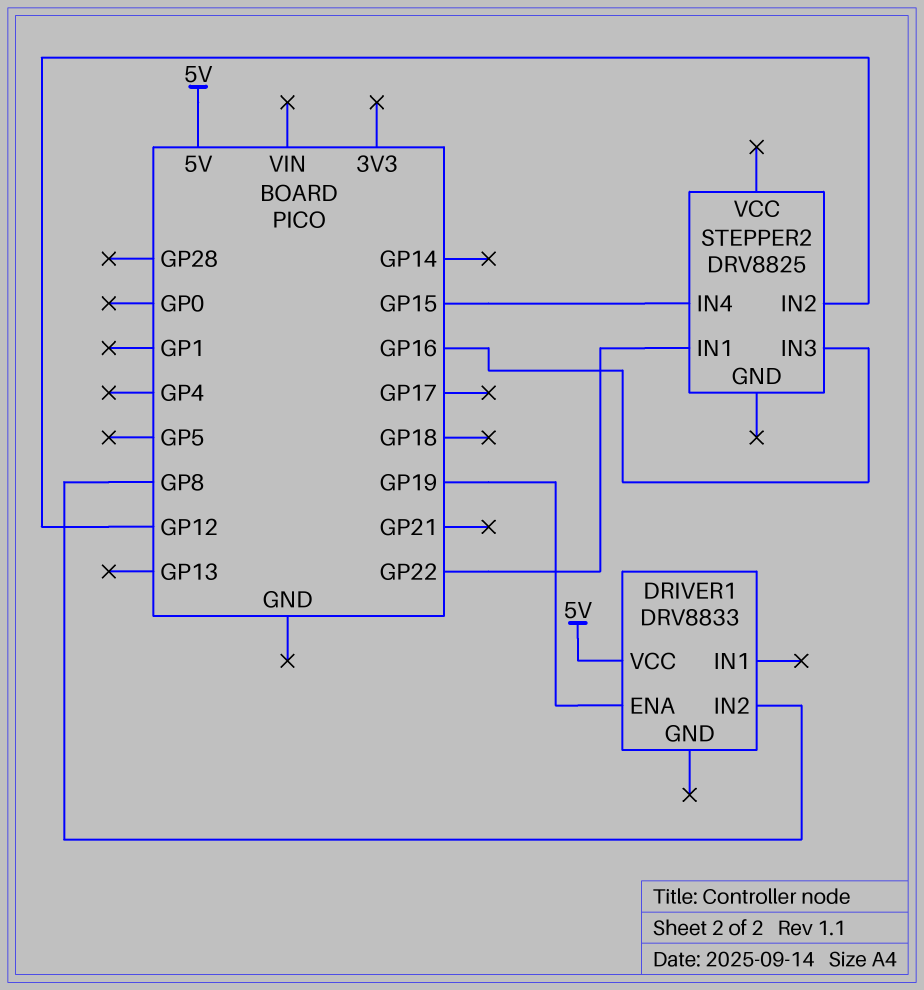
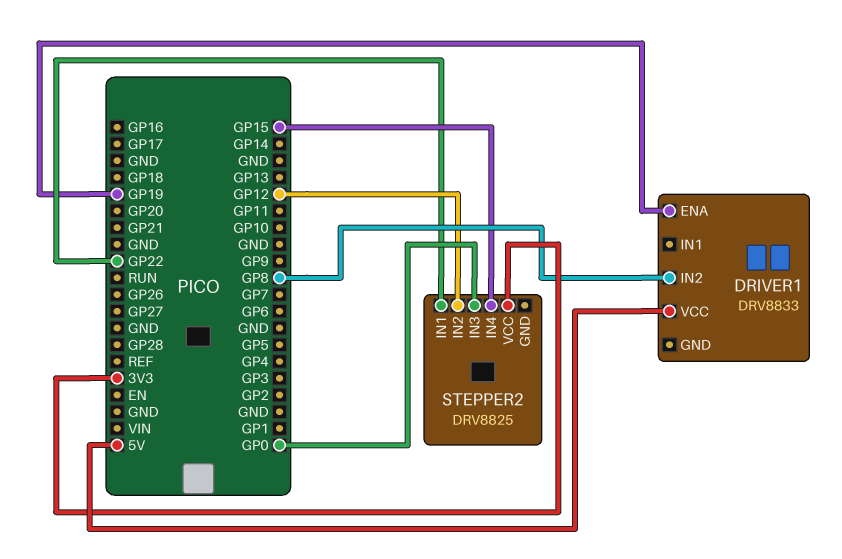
STEPPER2 pin IN3: GP16 -> GP0
STEPPER2 pin VCC: none -> 3V3

